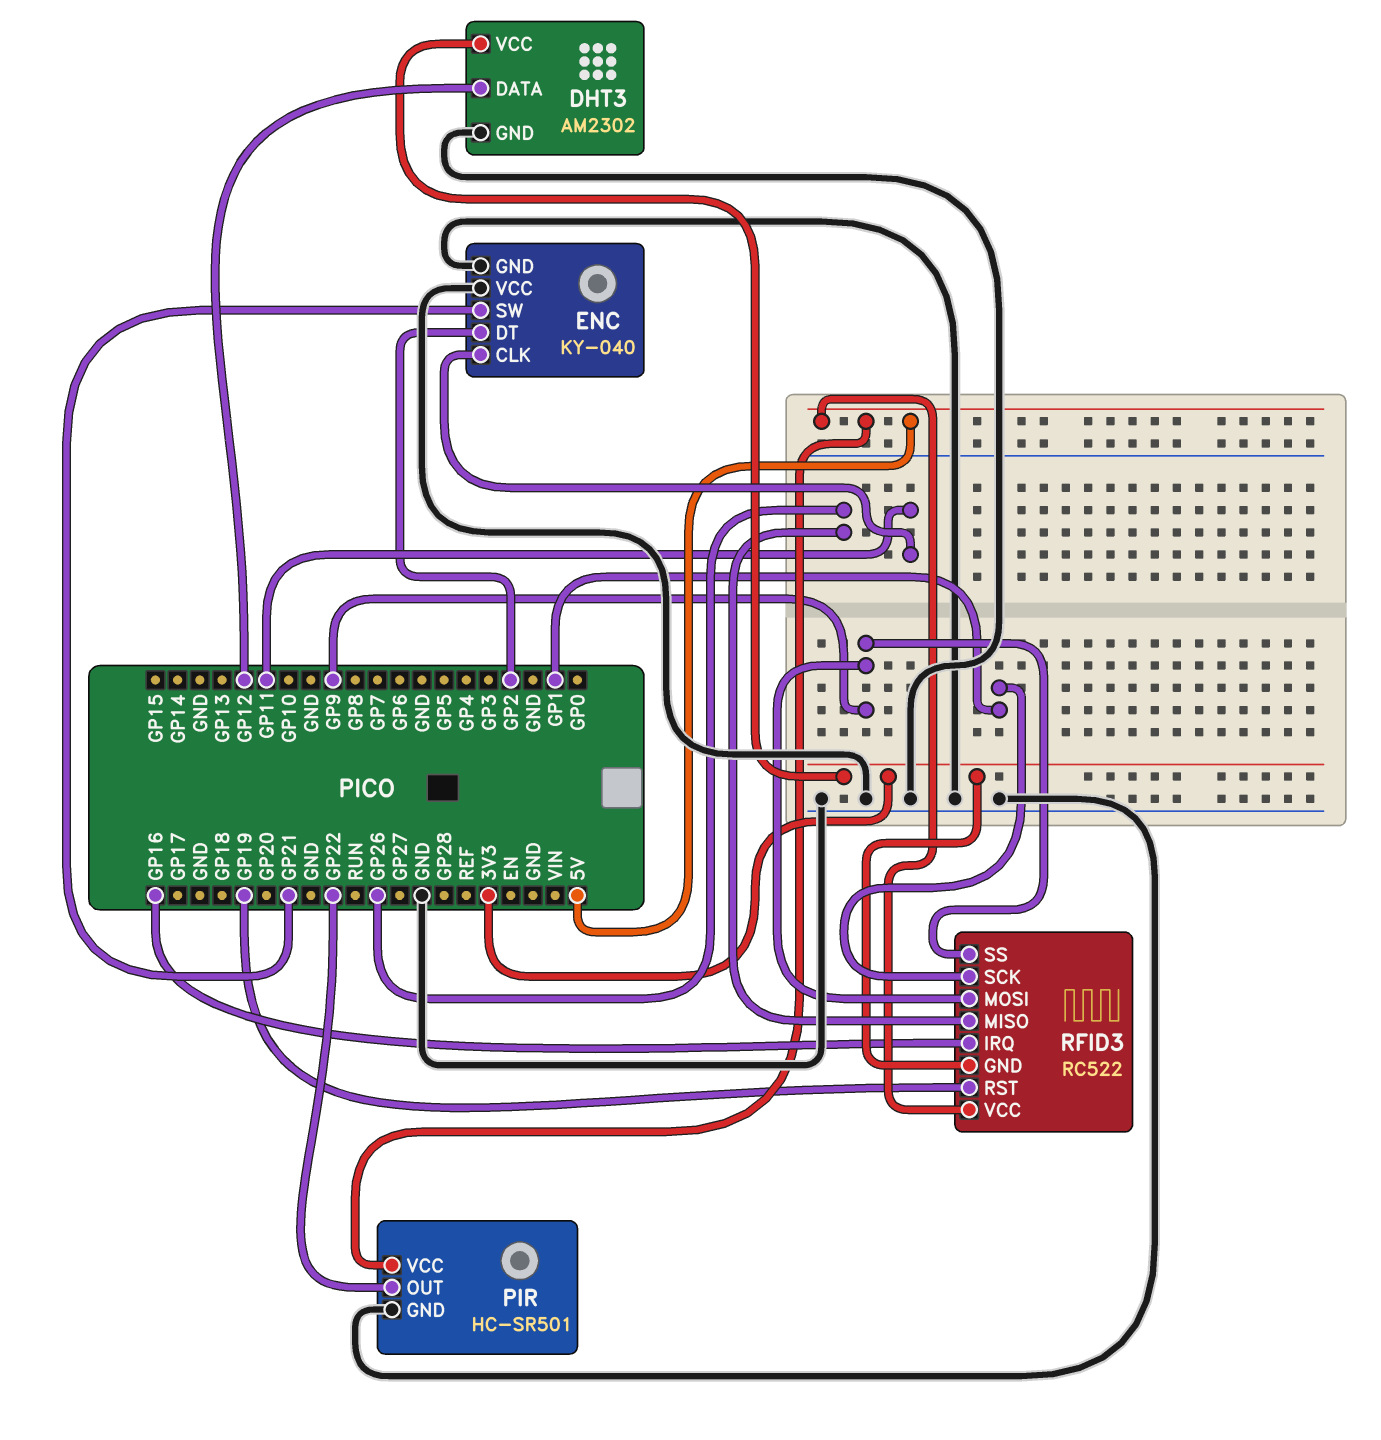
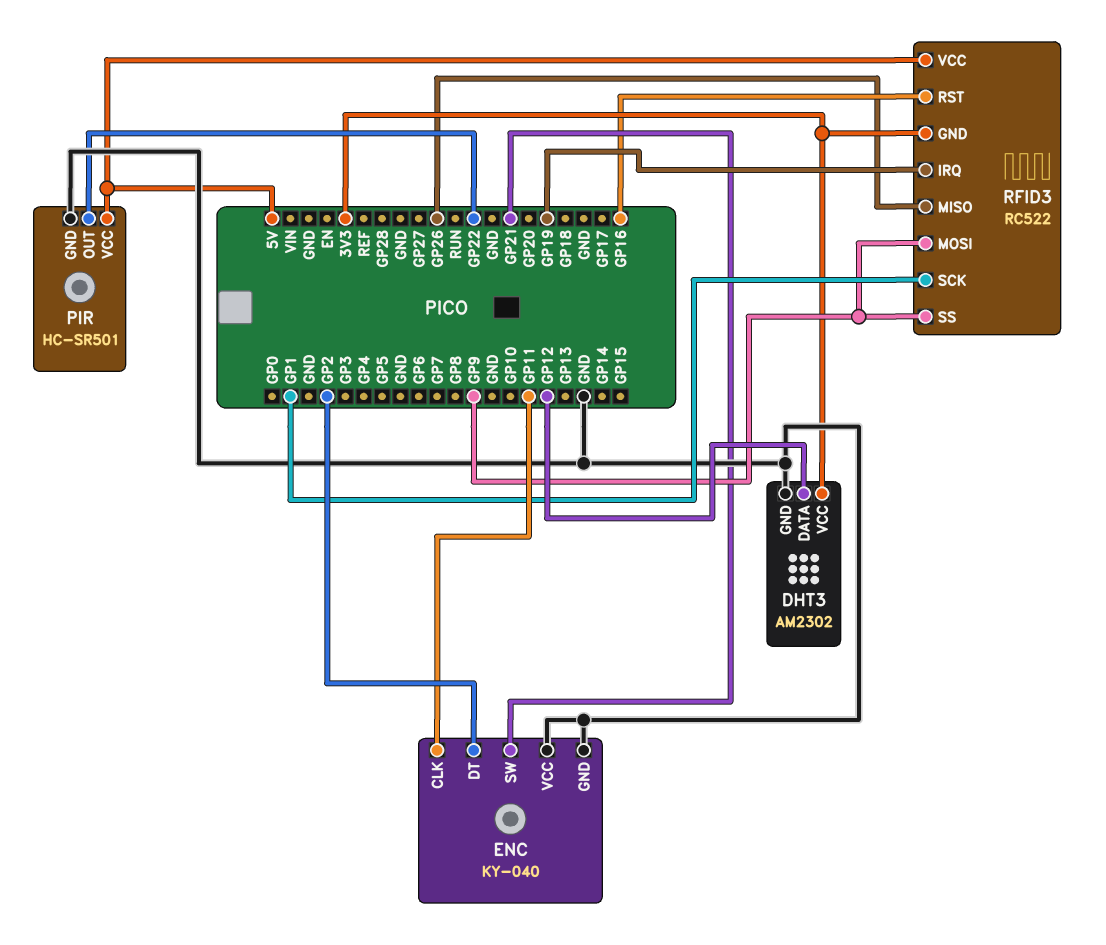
RFID3 pin IRQ: GP16 -> GP19
RFID3 pin RST: GP19 -> GP16

